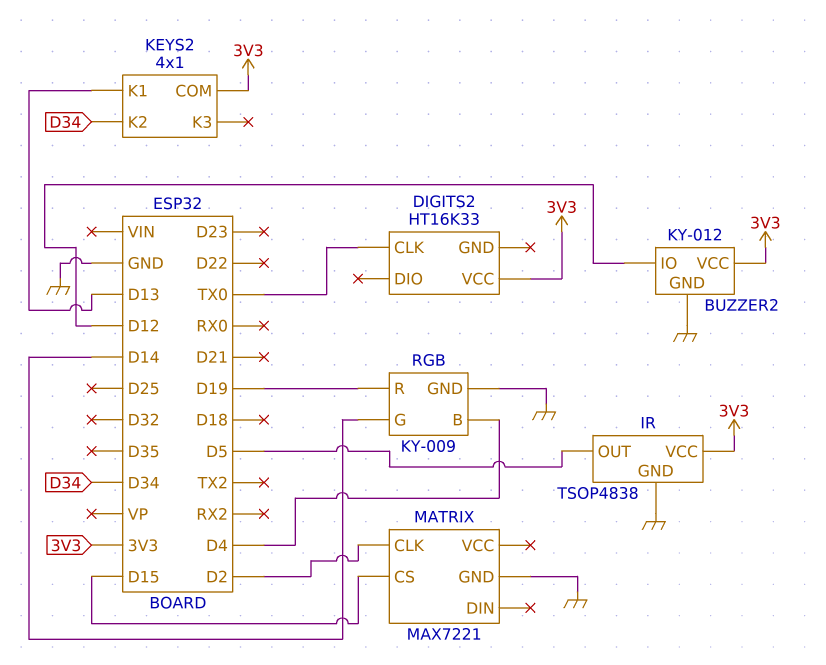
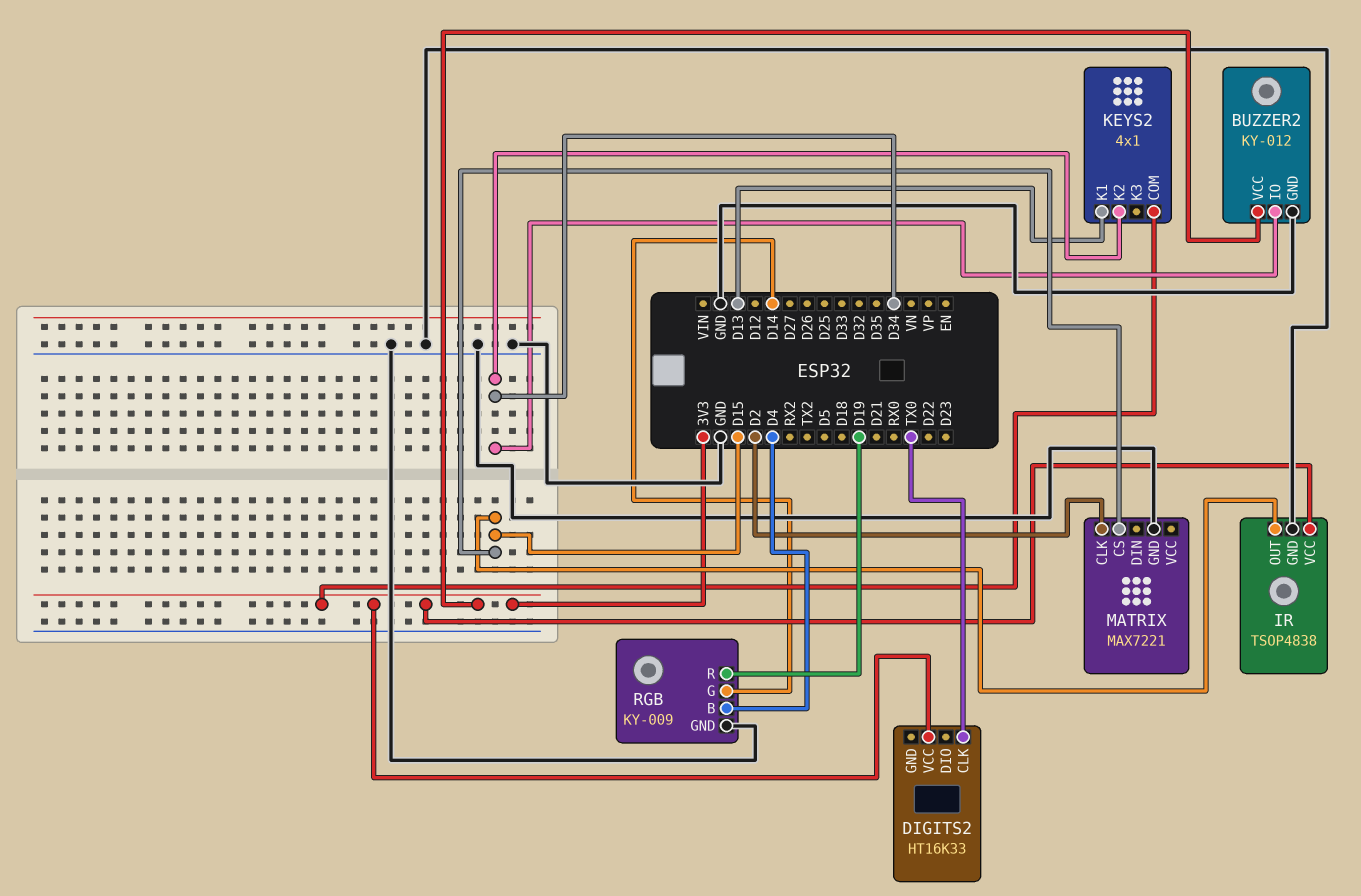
BUZZER2 pin IO: D12 -> D34
IR pin OUT: D5 -> D15

